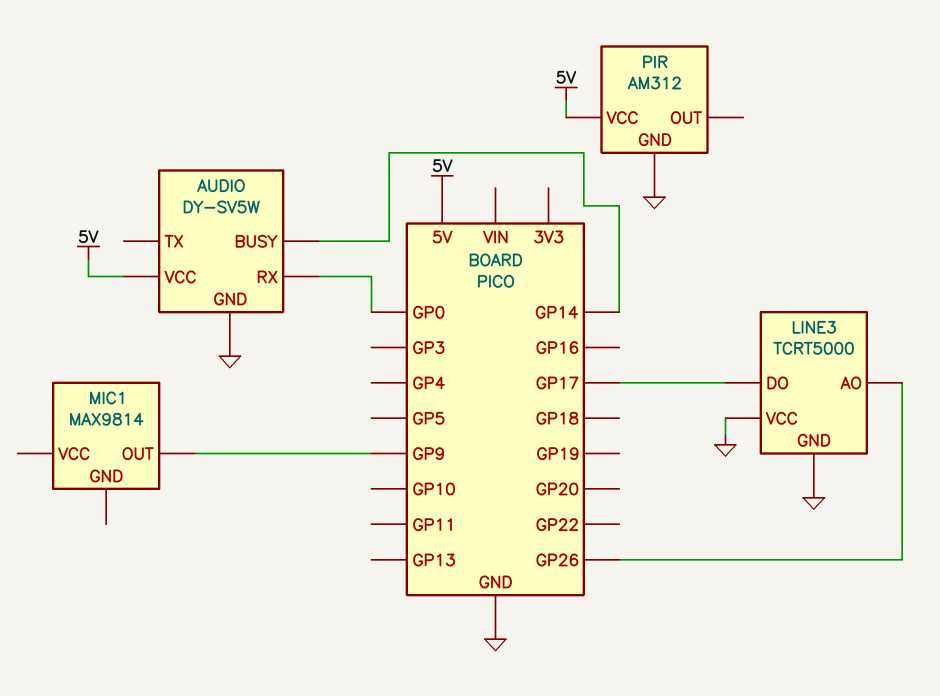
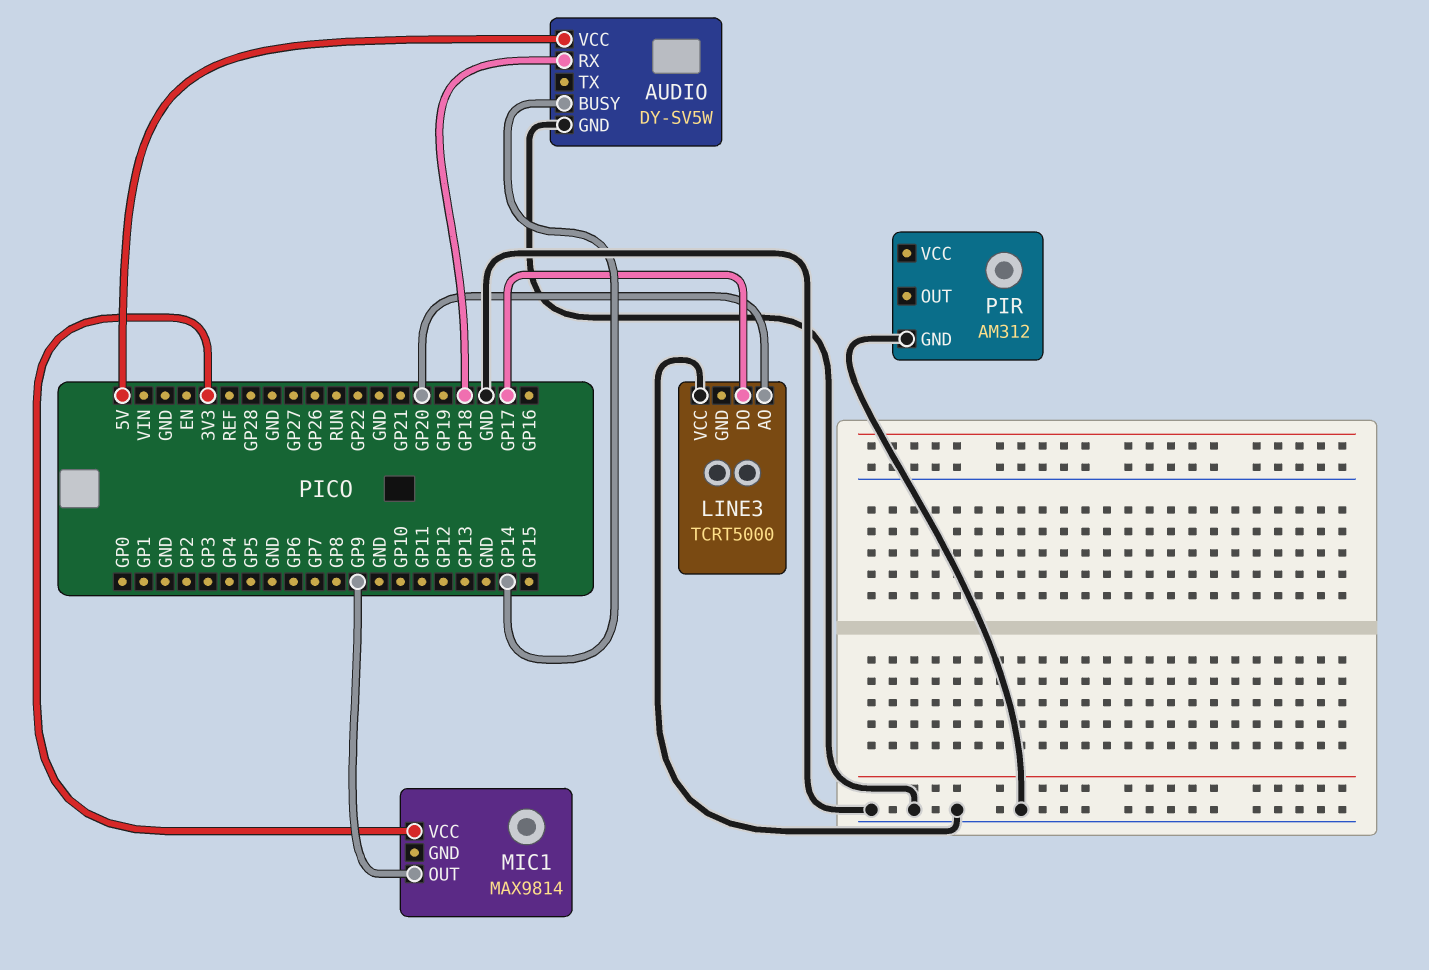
AUDIO pin RX: GP0 -> GP18
LINE3 pin AO: GP26 -> GP20
LINE3 pin GND: GND -> none
MIC1 pin VCC: none -> 3V3
PIR pin VCC: 5V -> none

